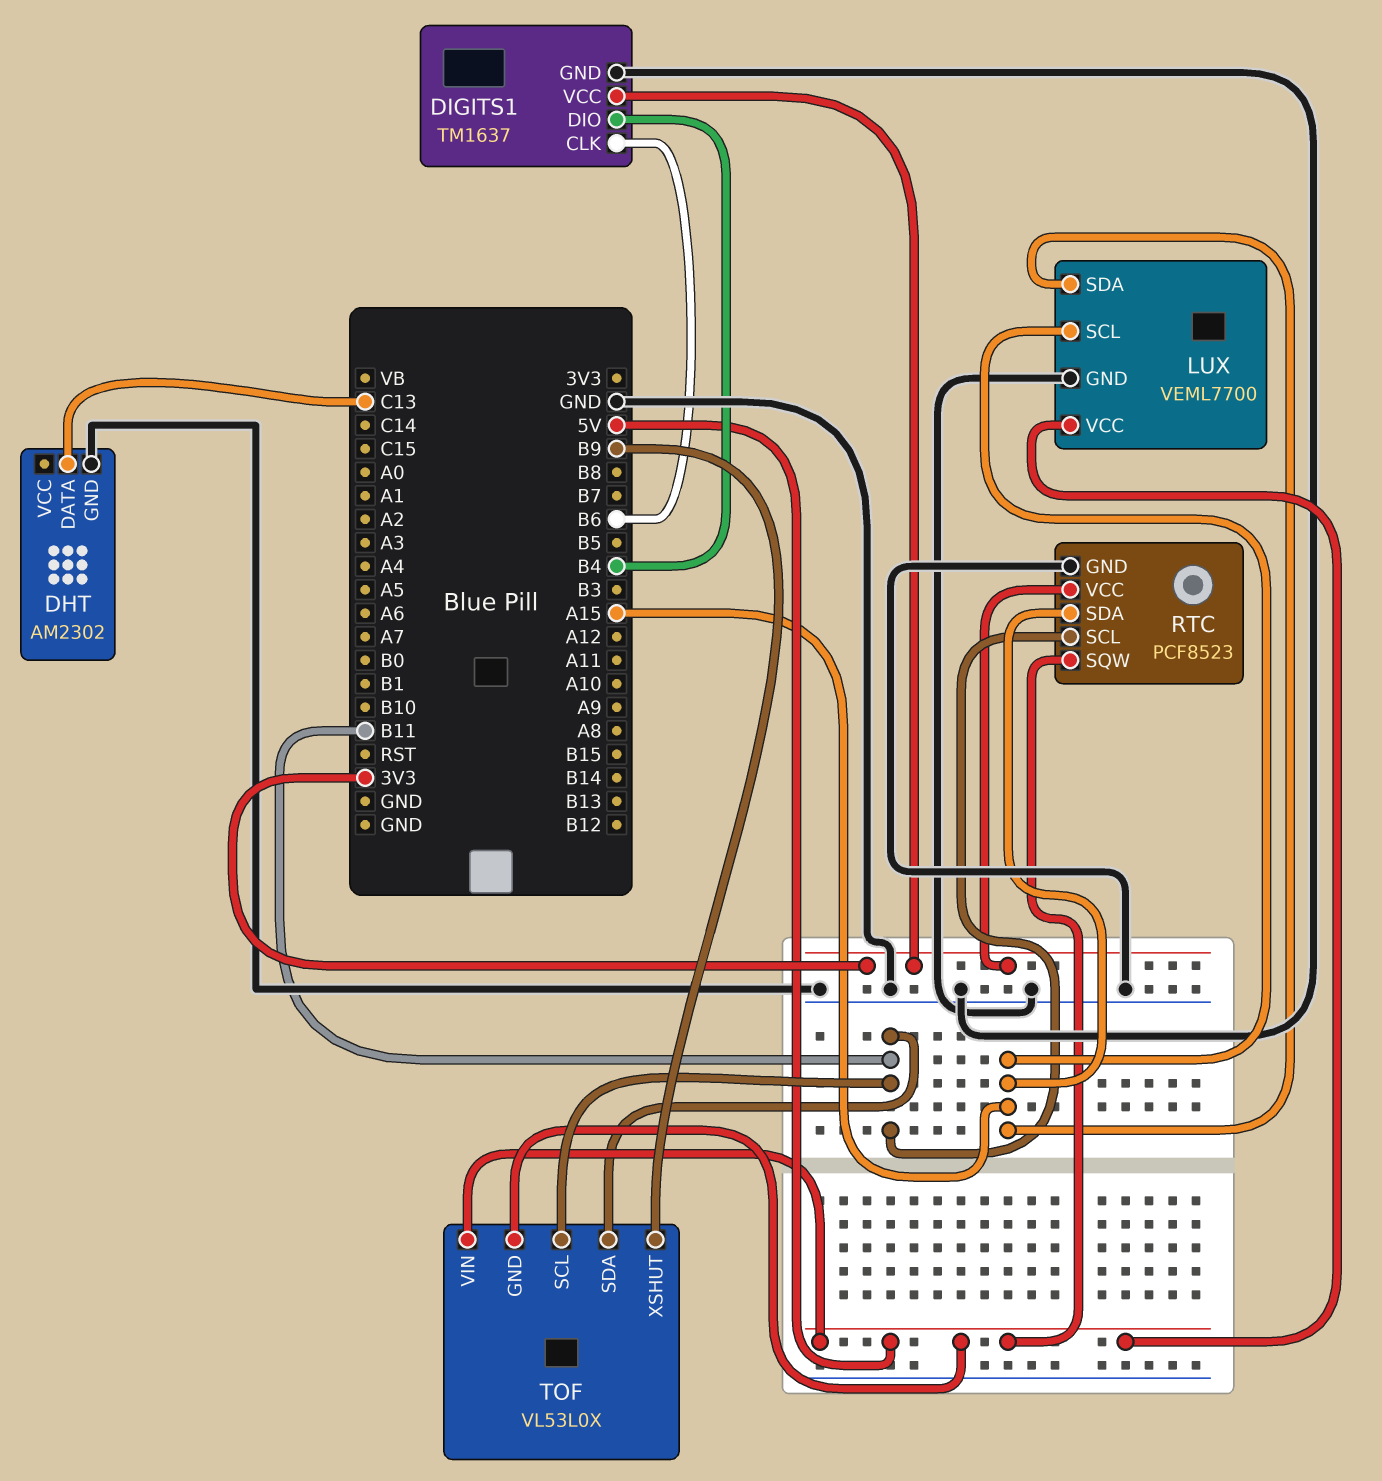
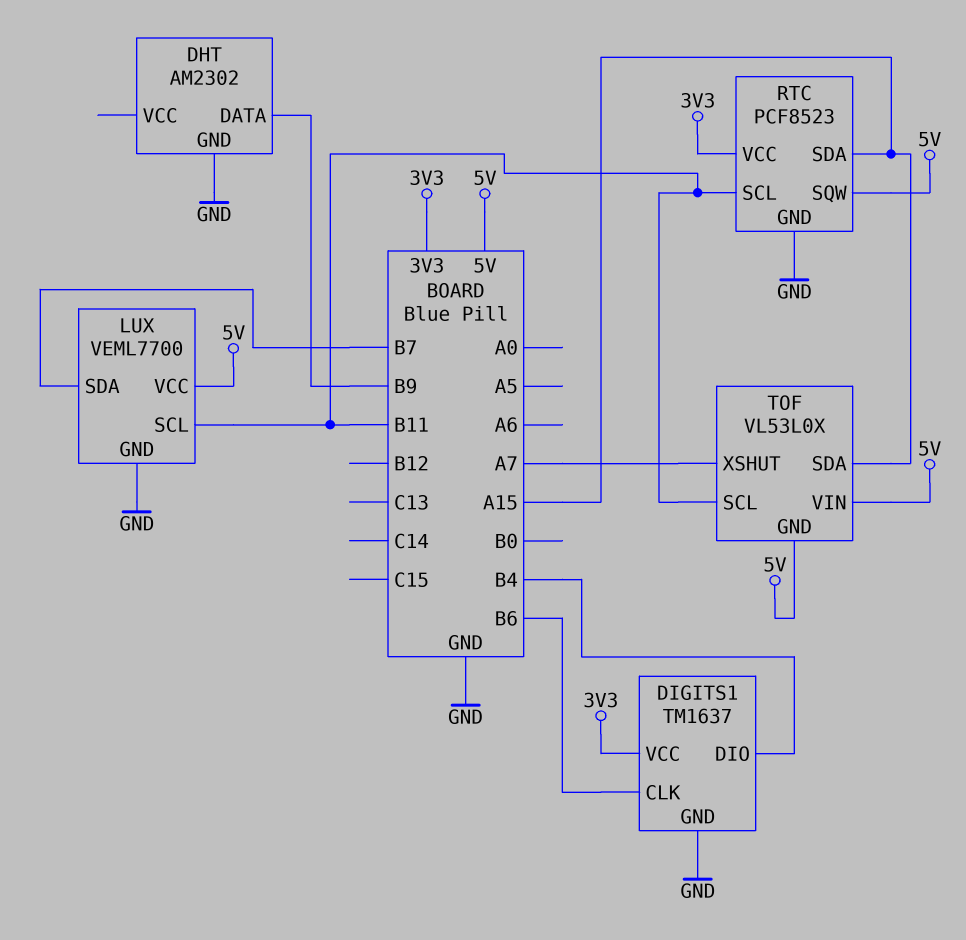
DHT pin DATA: C13 -> B9
LUX pin SCL: A15 -> B11
LUX pin SDA: A15 -> B7
TOF pin SDA: B11 -> A15
TOF pin XSHUT: B9 -> A7

